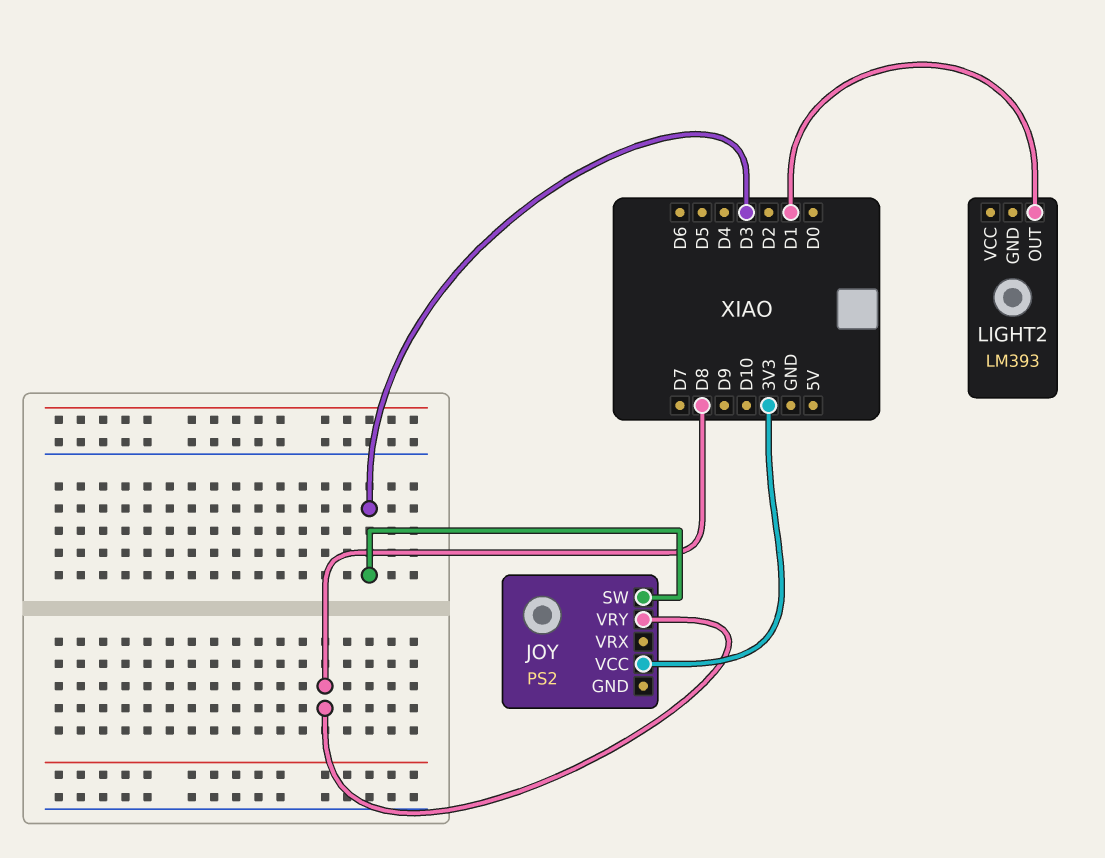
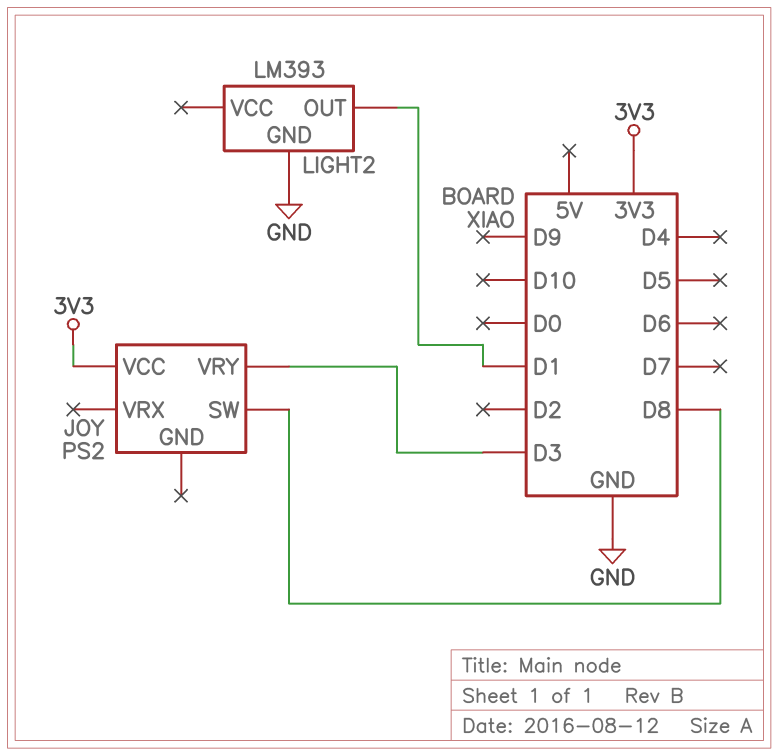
JOY pin SW: D3 -> D8
JOY pin VRY: D8 -> D3
LIGHT2 pin GND: none -> GND

